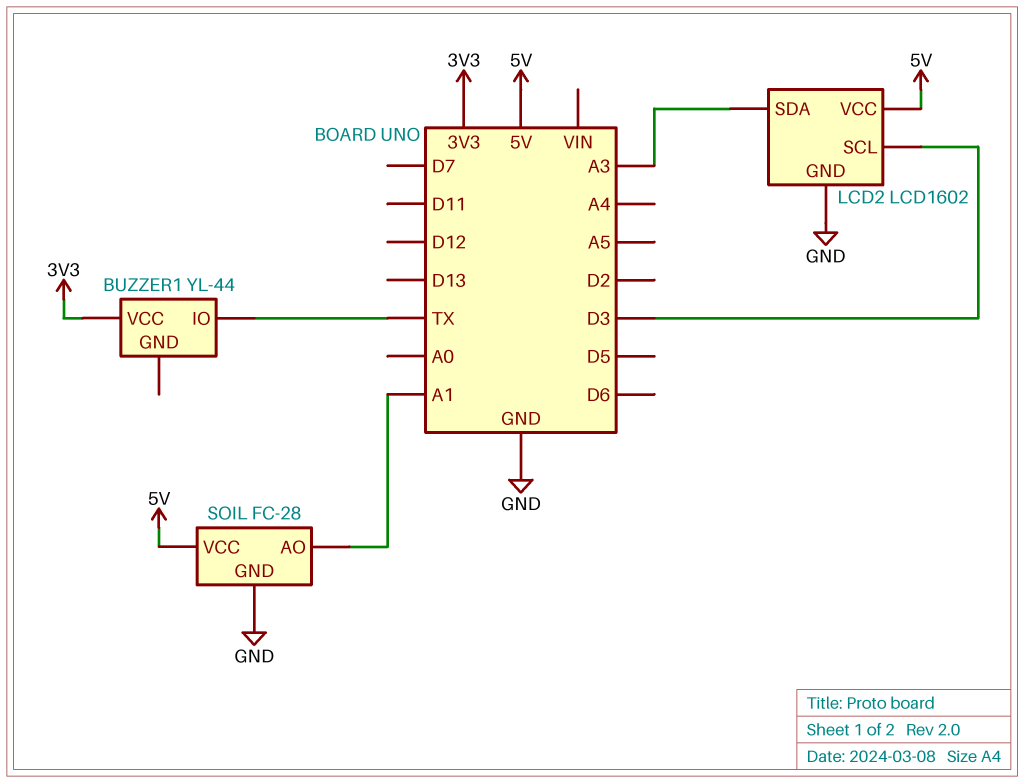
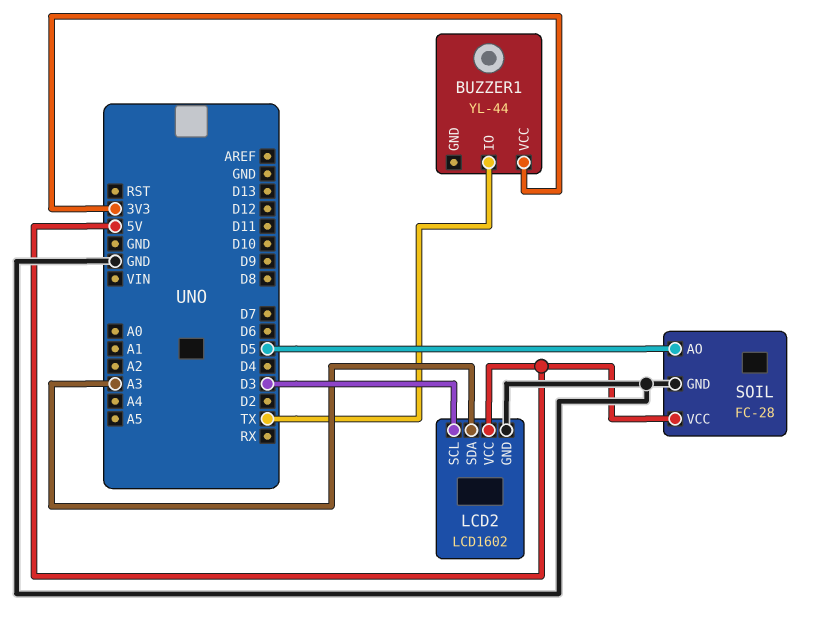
SOIL pin AO: A1 -> D5

